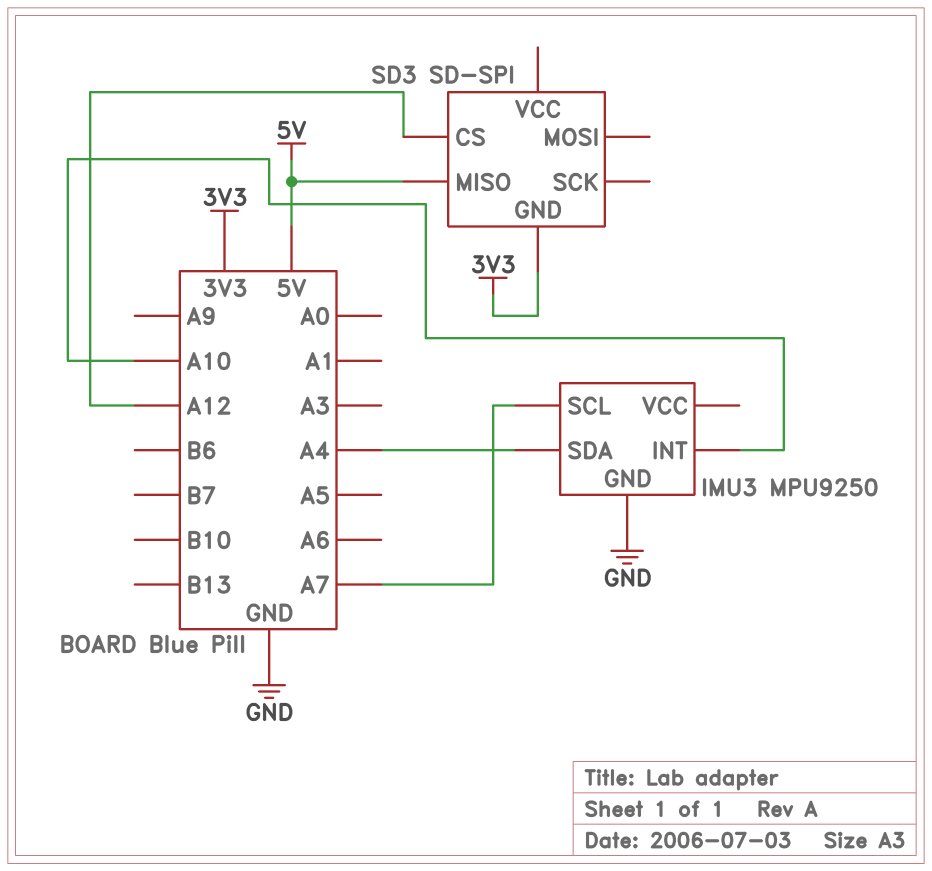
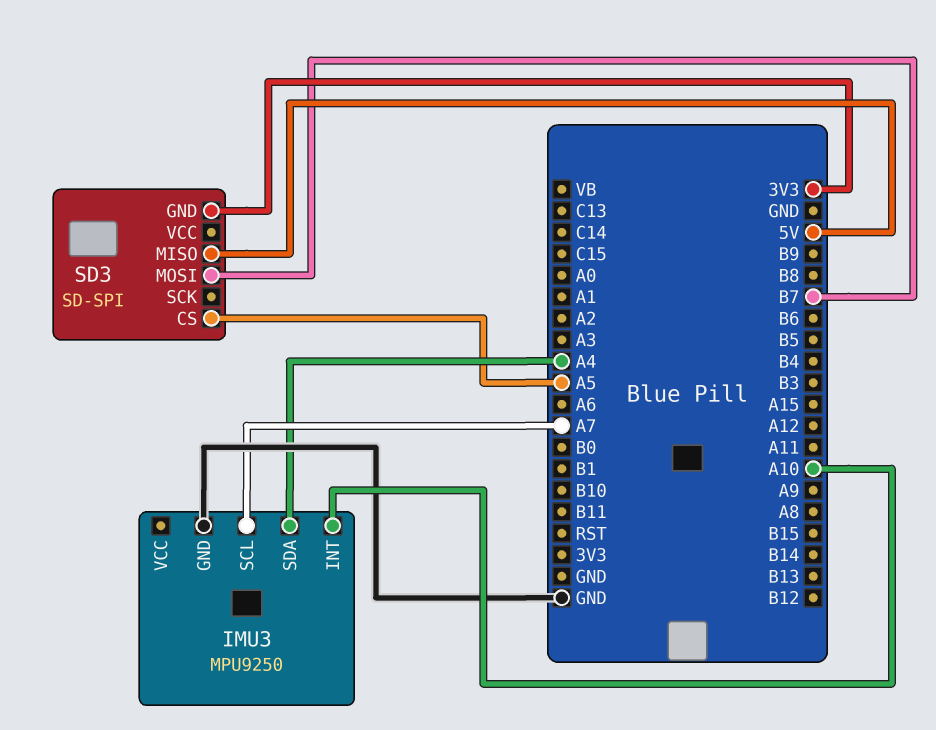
SD3 pin CS: A12 -> A5
SD3 pin MOSI: none -> B7

